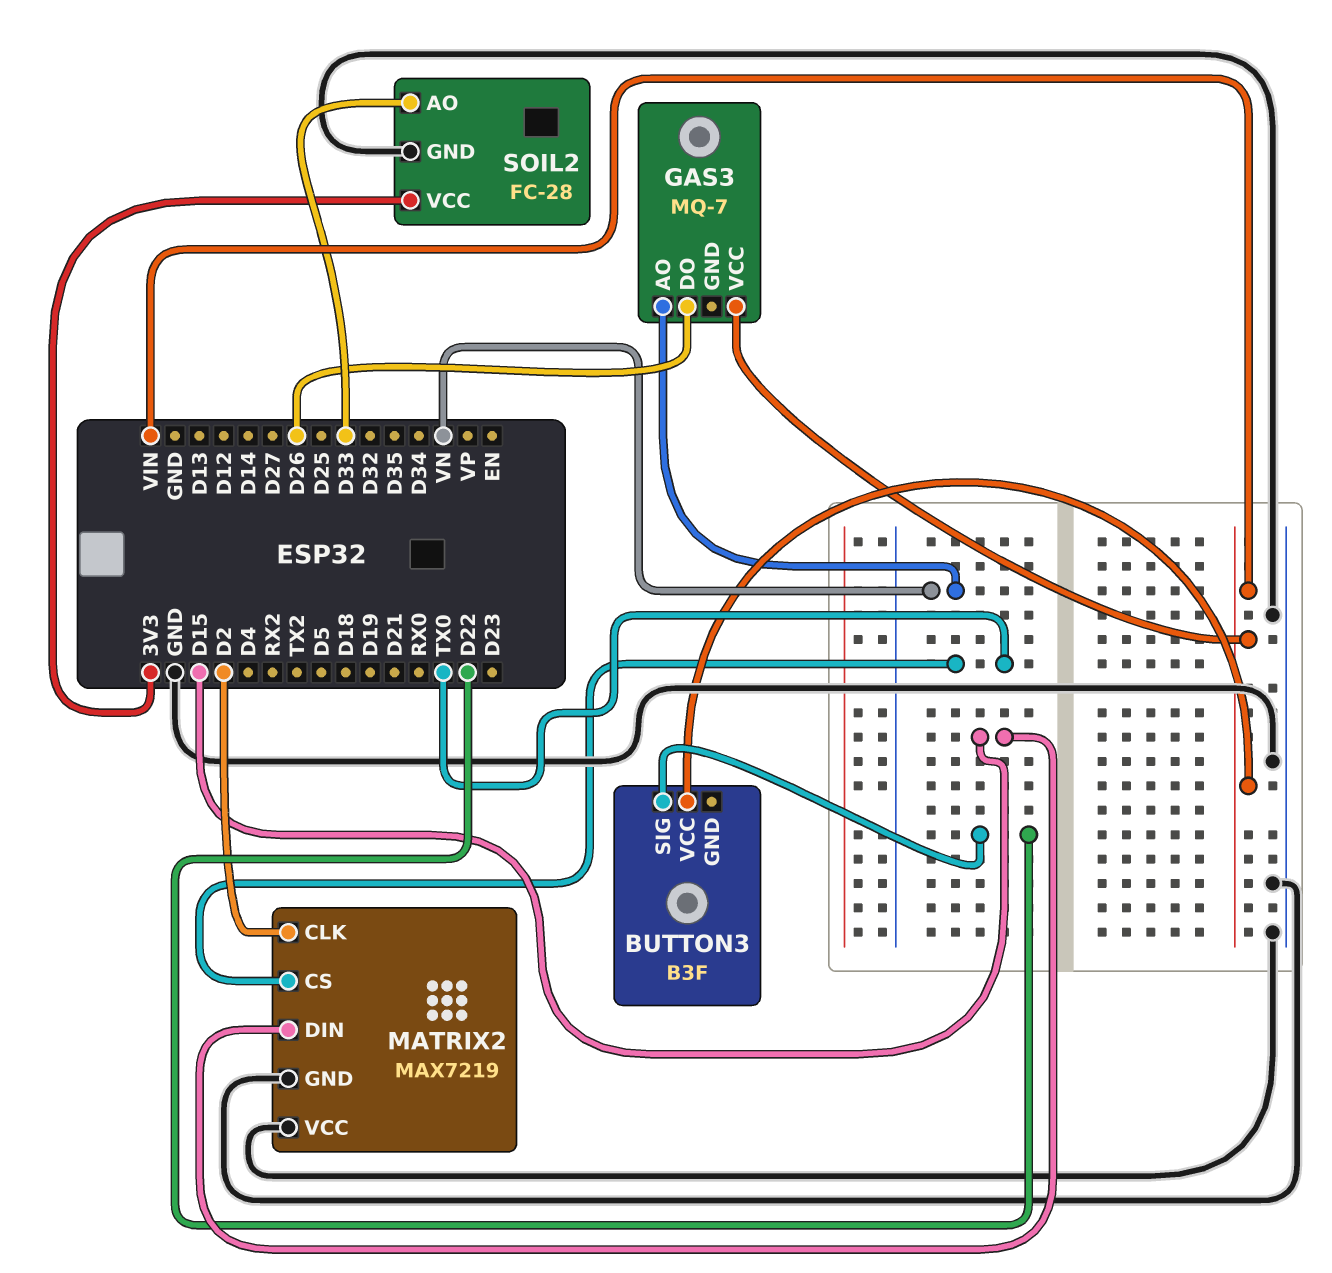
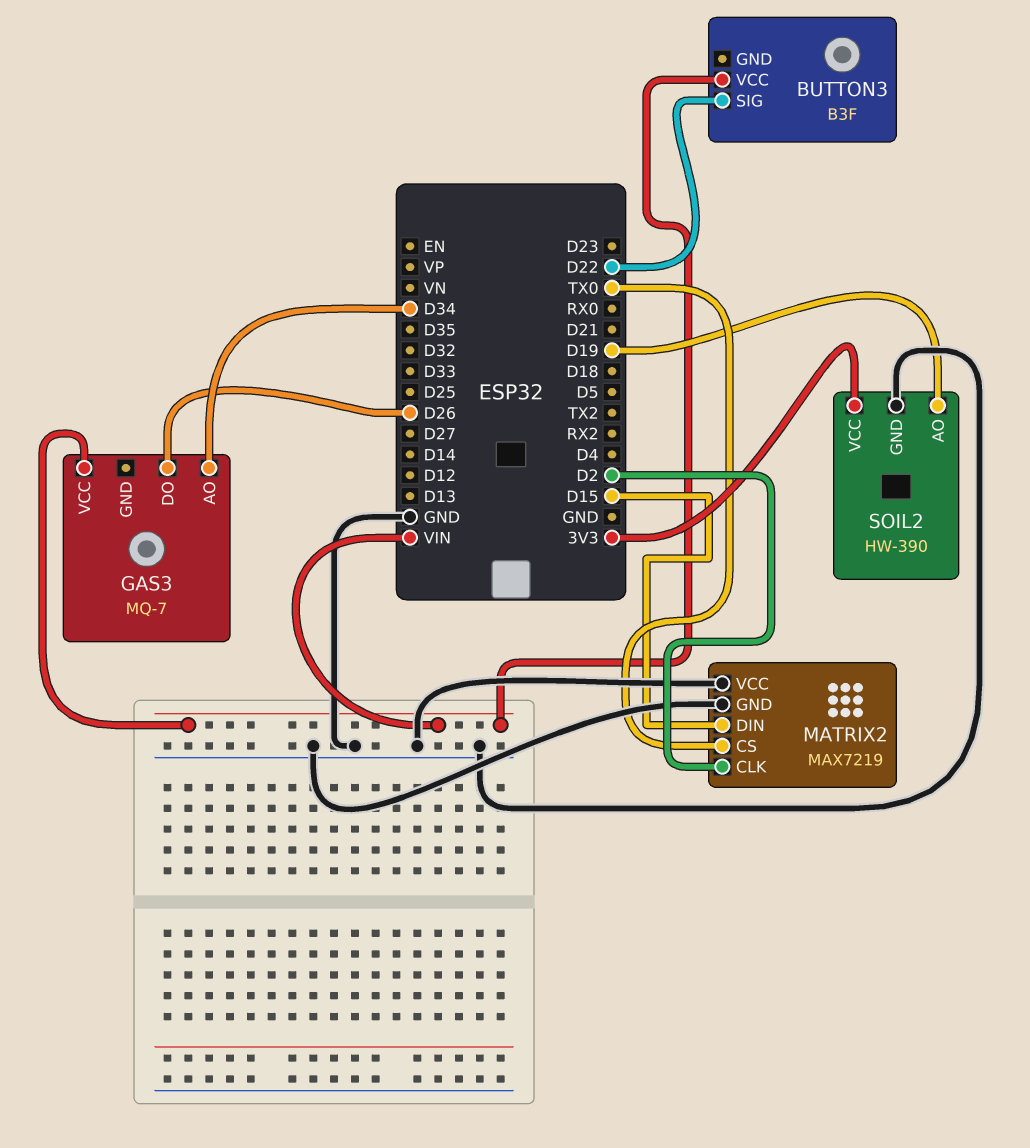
GAS3 pin AO: VN -> D34
SOIL2: FC-28 -> HW-390
SOIL2 pin AO: D33 -> D19

